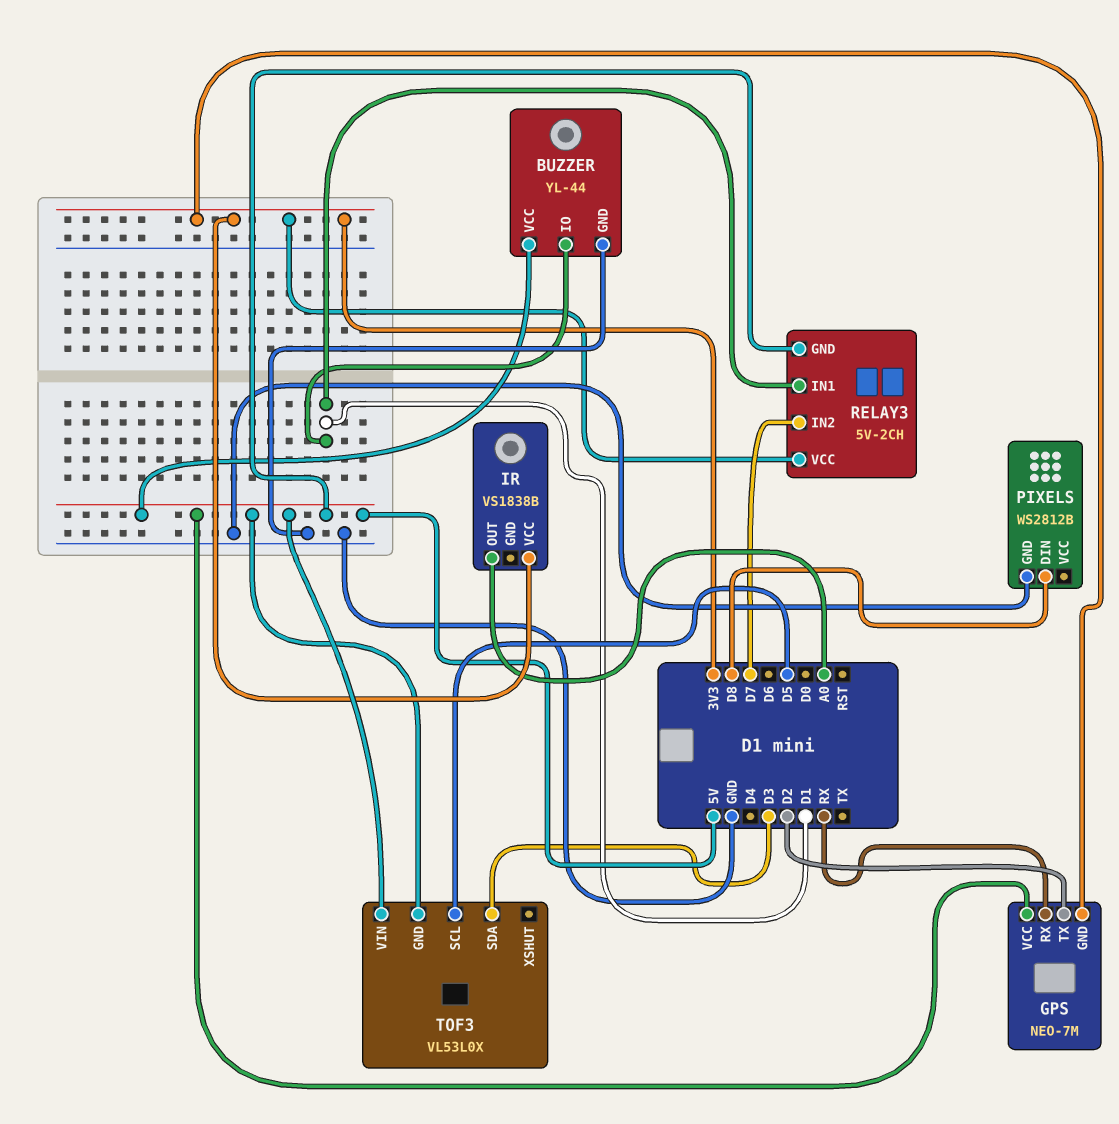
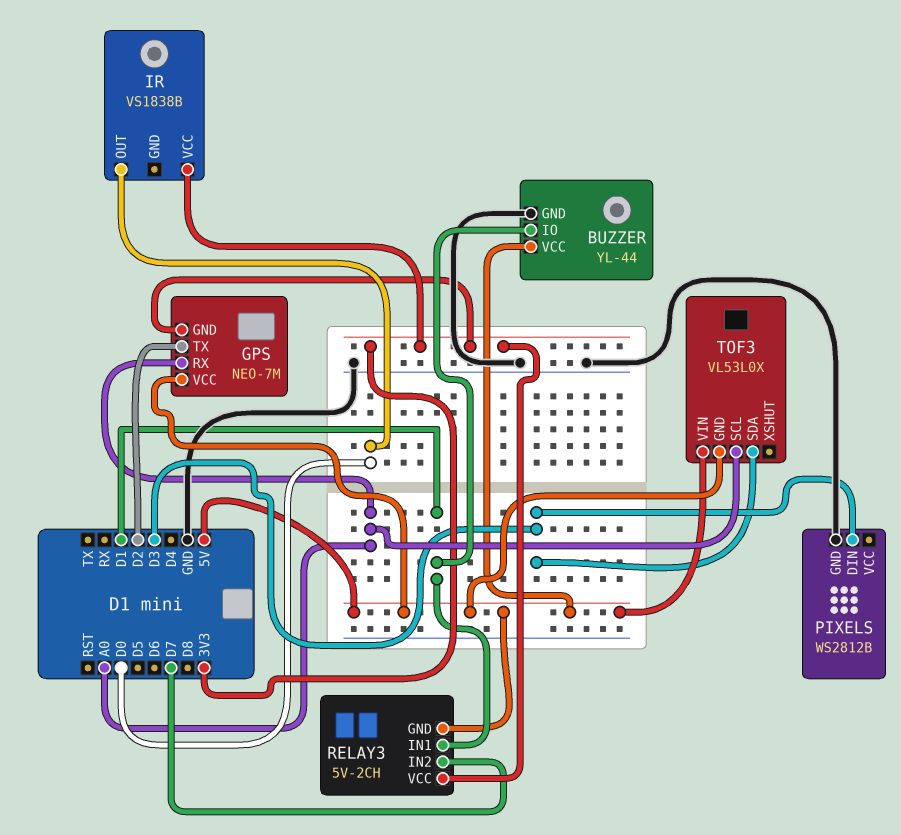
GPS pin RX: RX -> A0
IR pin OUT: A0 -> D0
PIXELS pin DIN: D8 -> D3
TOF3 pin SCL: D5 -> A0

